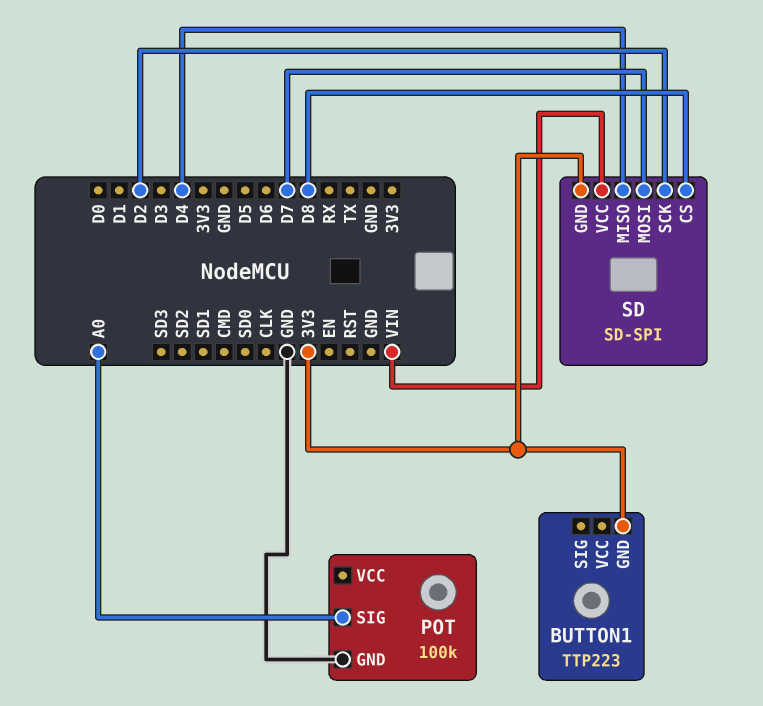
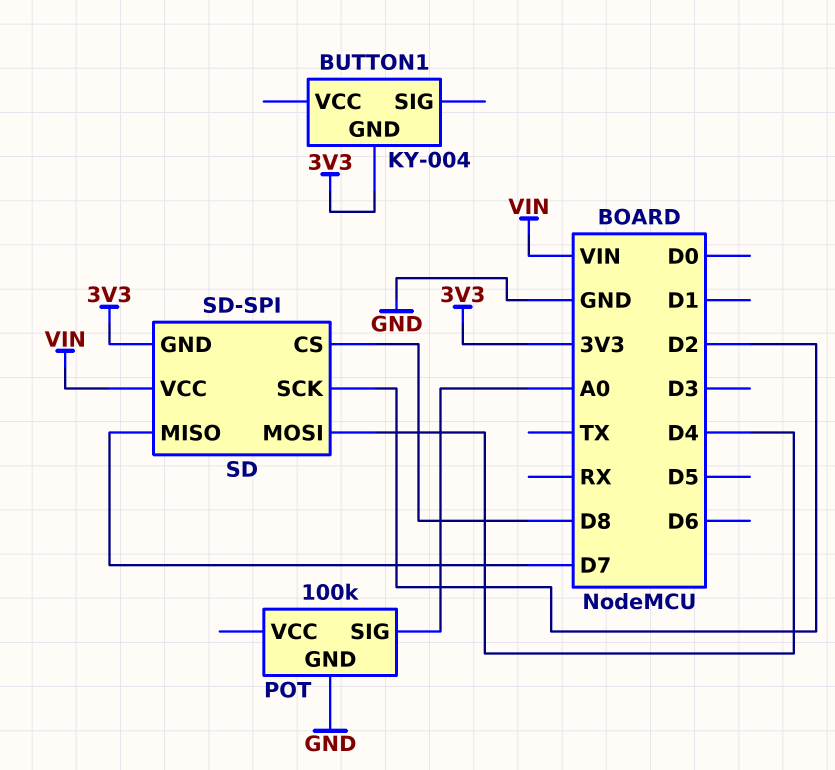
BUTTON1: TTP223 -> KY-004
SD pin MISO: D4 -> D7
SD pin MOSI: D7 -> D4

